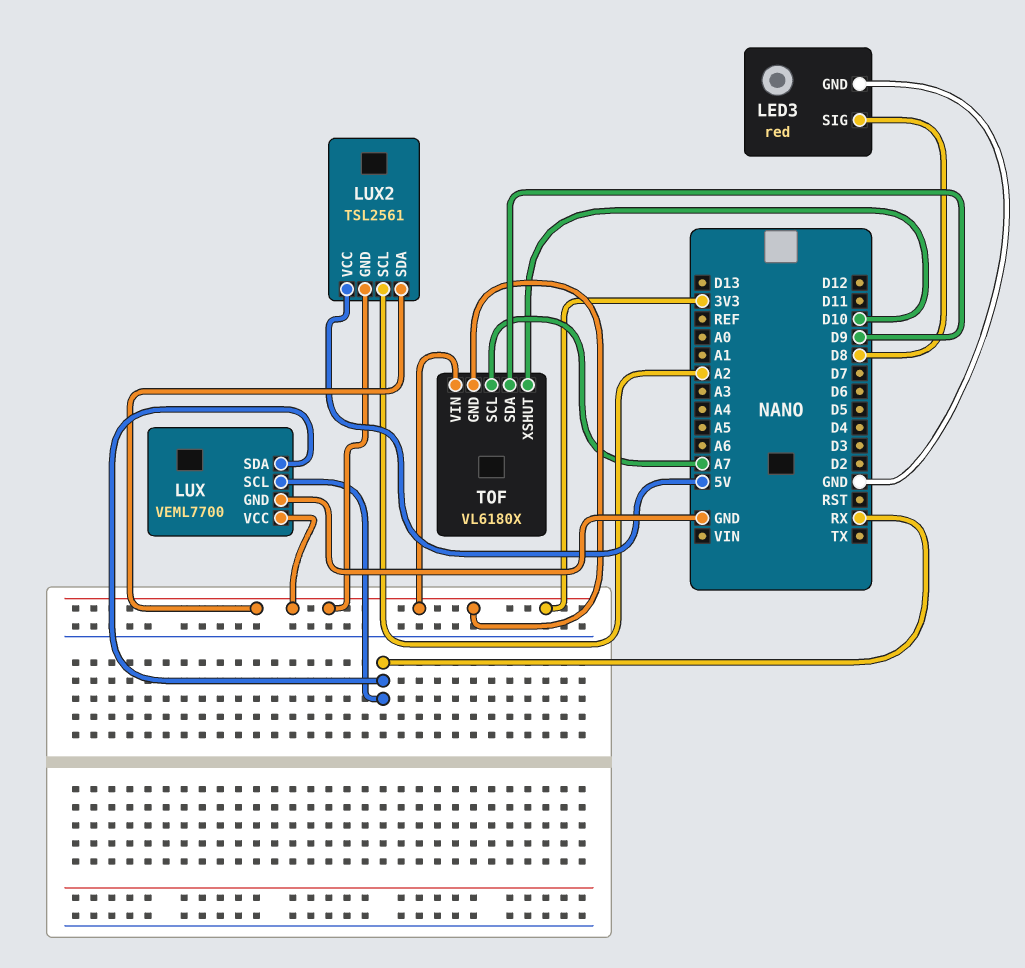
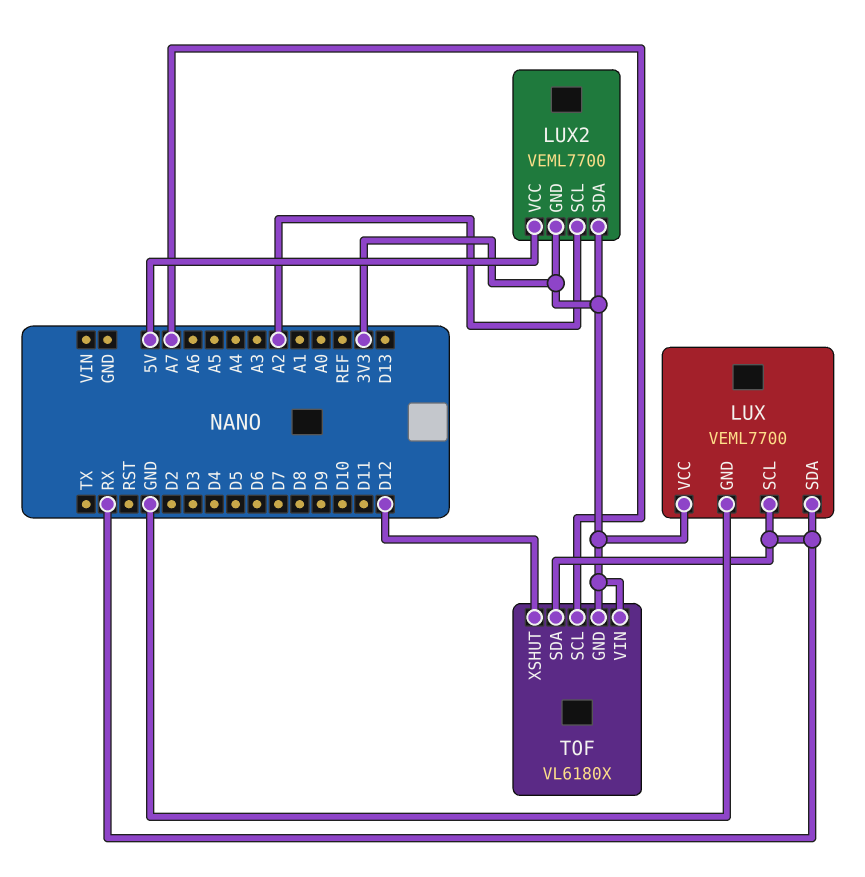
LED3: red -> none
LED3 pin GND: GND -> none
LED3 pin SIG: D8 -> none
LUX2: TSL2561 -> VEML7700
TOF pin SDA: D9 -> RX
TOF pin XSHUT: D10 -> D12

